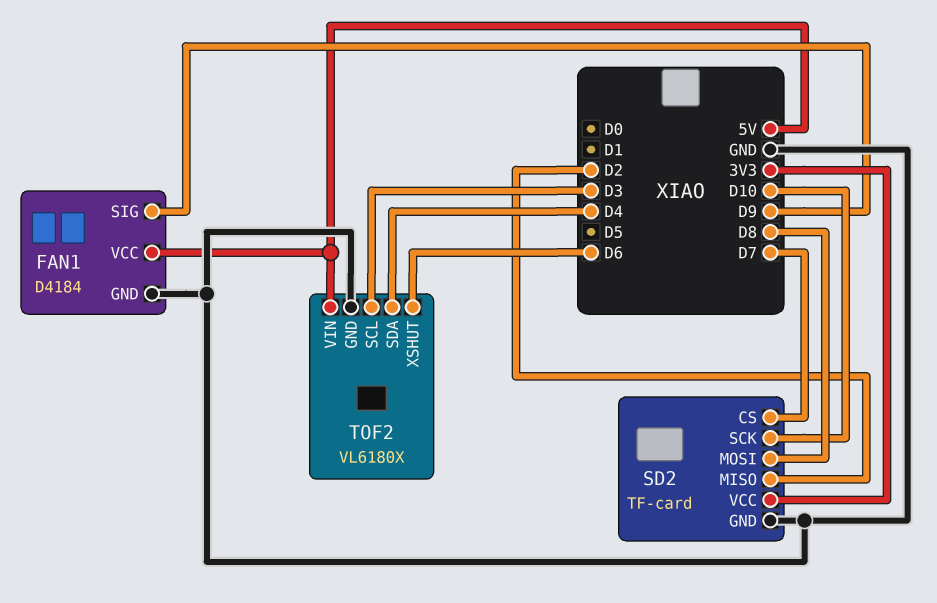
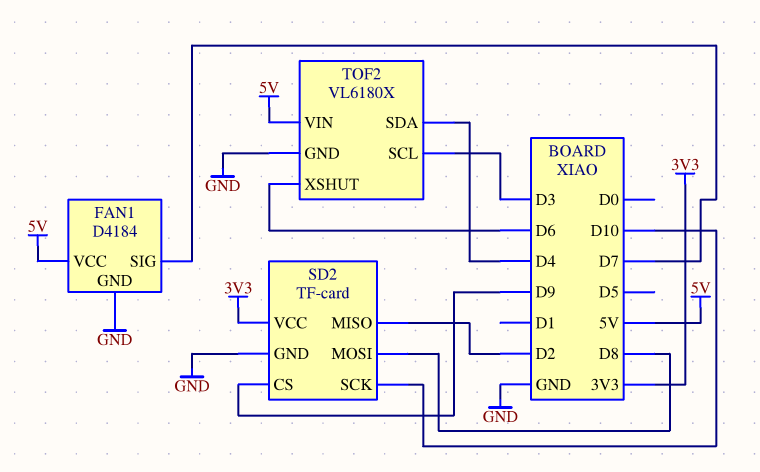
FAN1 pin SIG: D9 -> D7
SD2 pin CS: D7 -> D9

